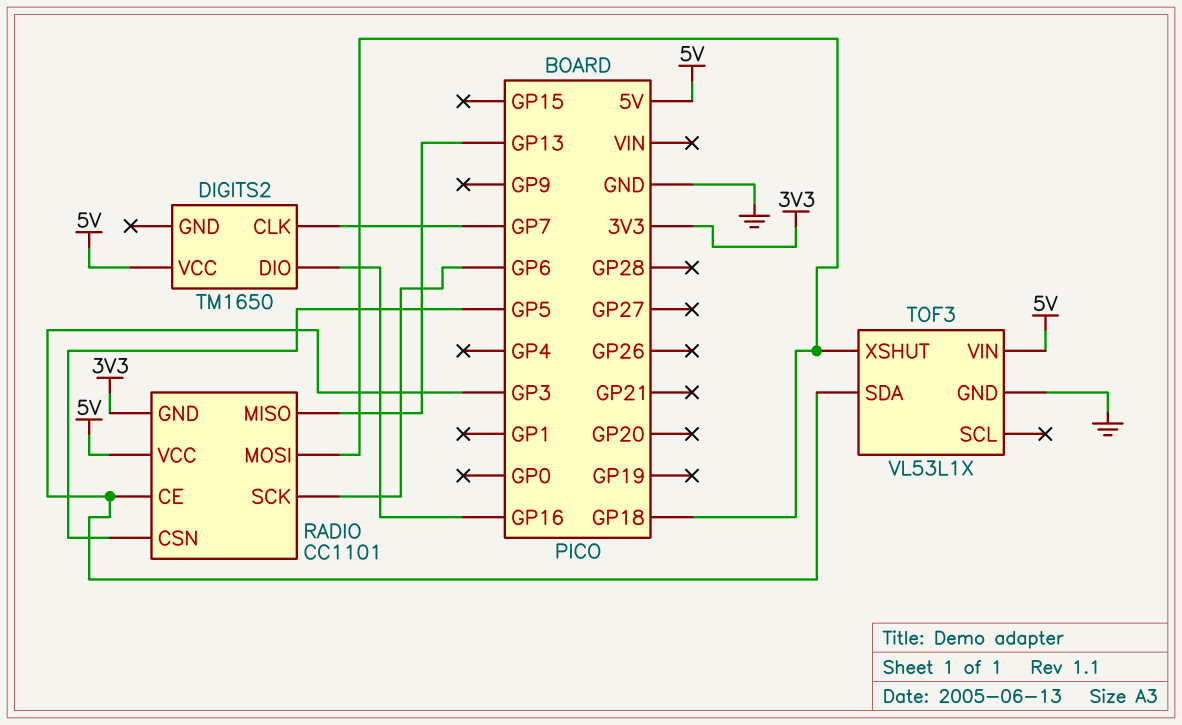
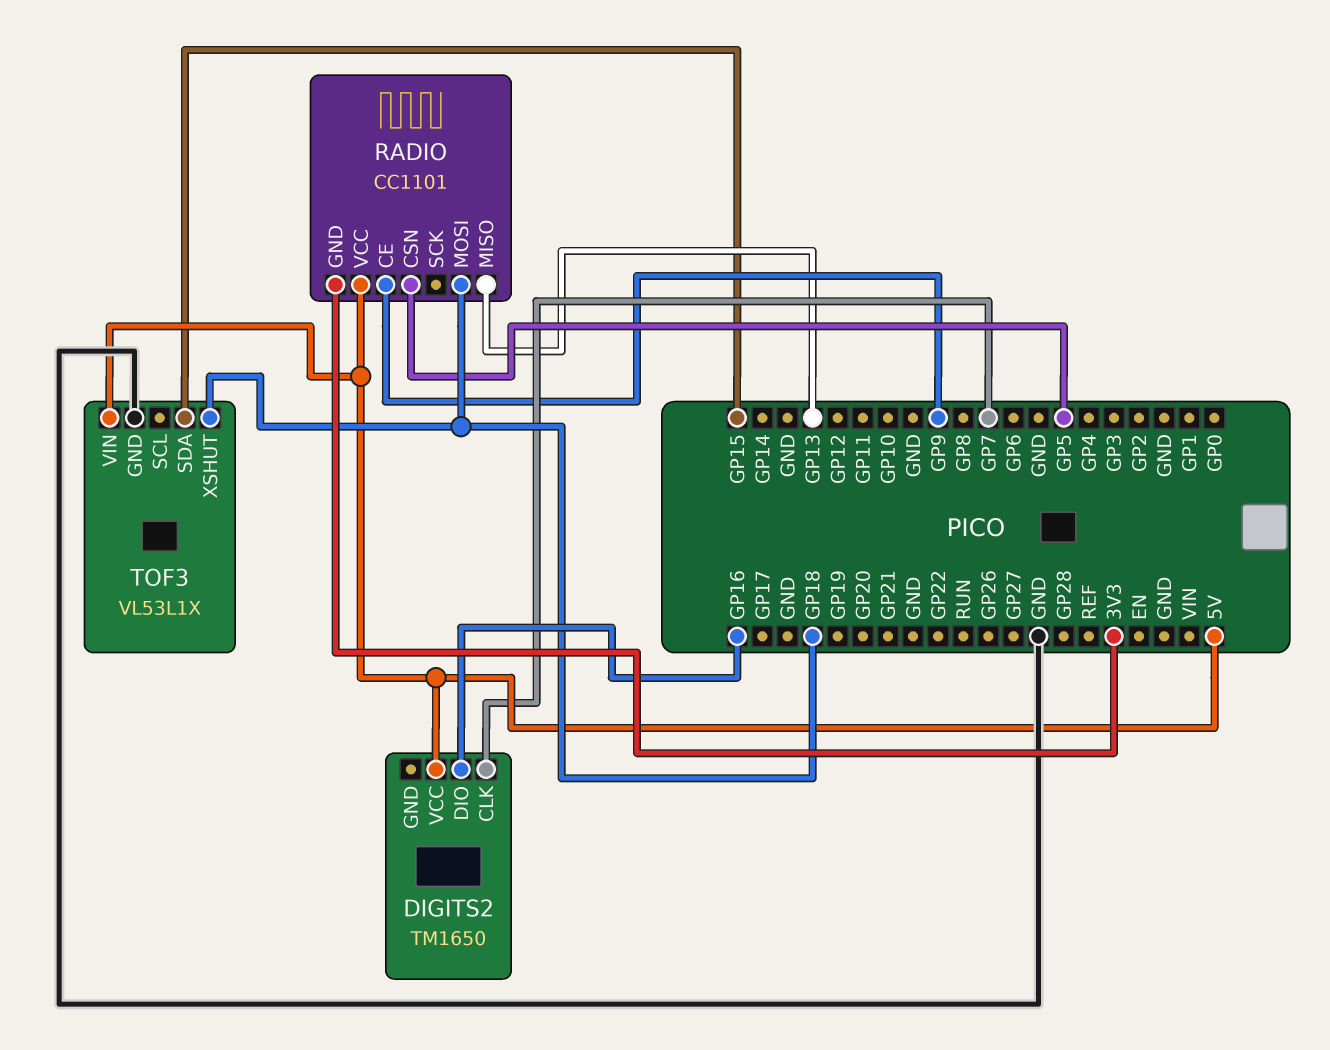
RADIO pin CE: GP3 -> GP9
RADIO pin SCK: GP6 -> none
TOF3 pin SDA: GP3 -> GP15

